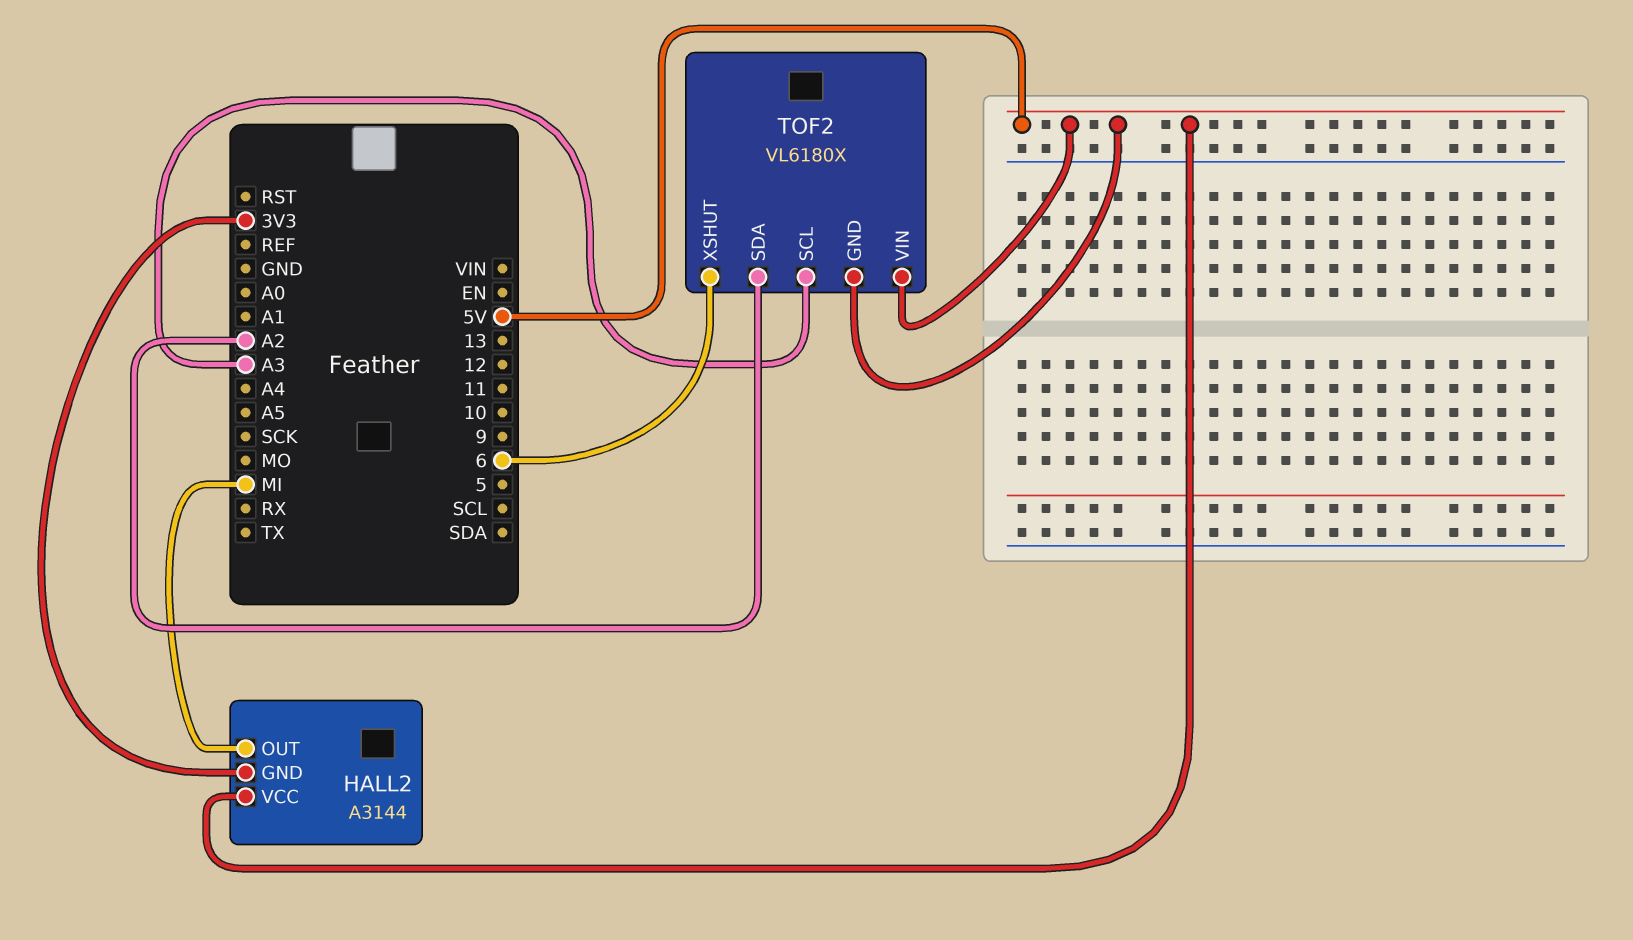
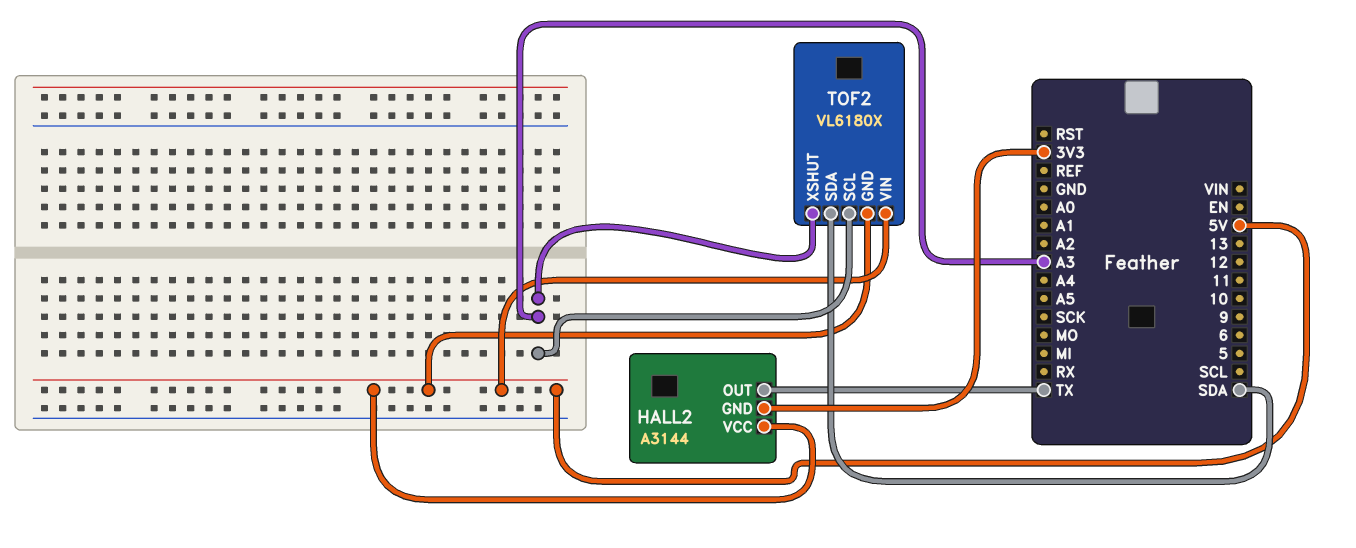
HALL2 pin OUT: MI -> TX
TOF2 pin SDA: A2 -> SDA
TOF2 pin XSHUT: 6 -> A3

